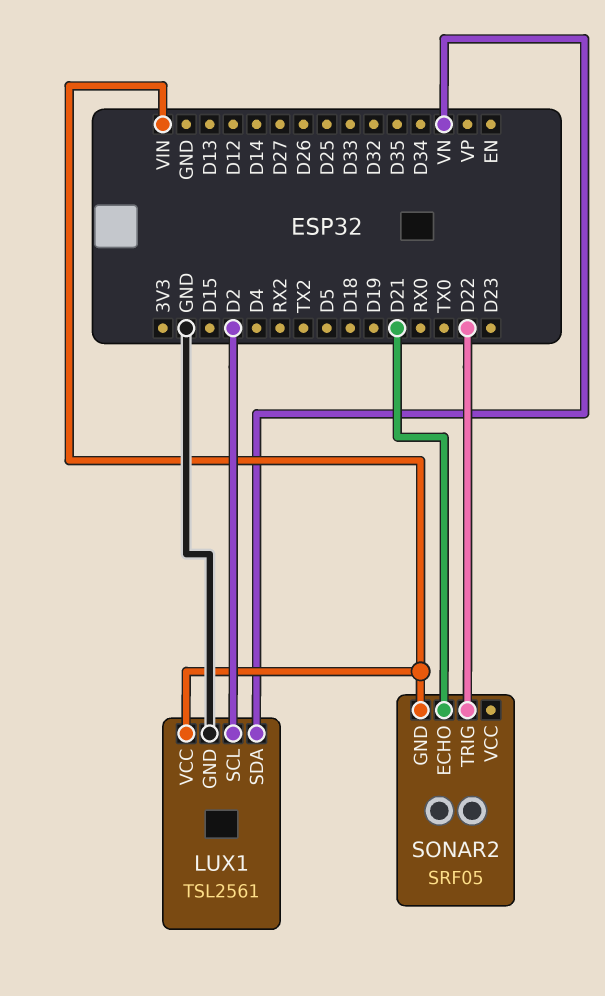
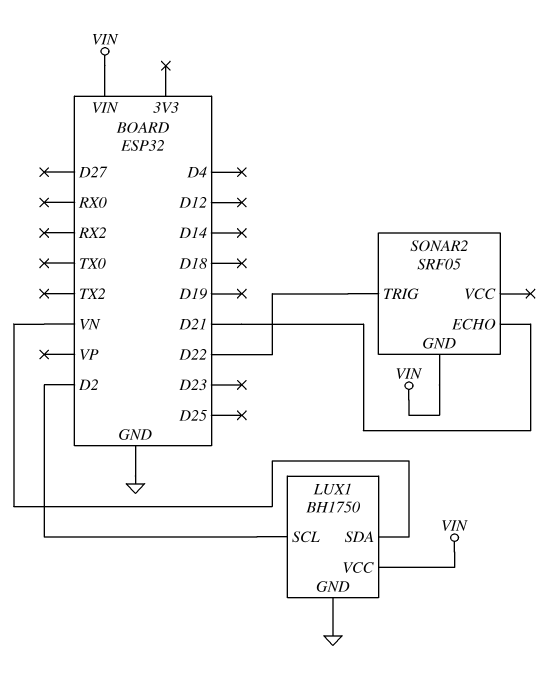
LUX1: TSL2561 -> BH1750

